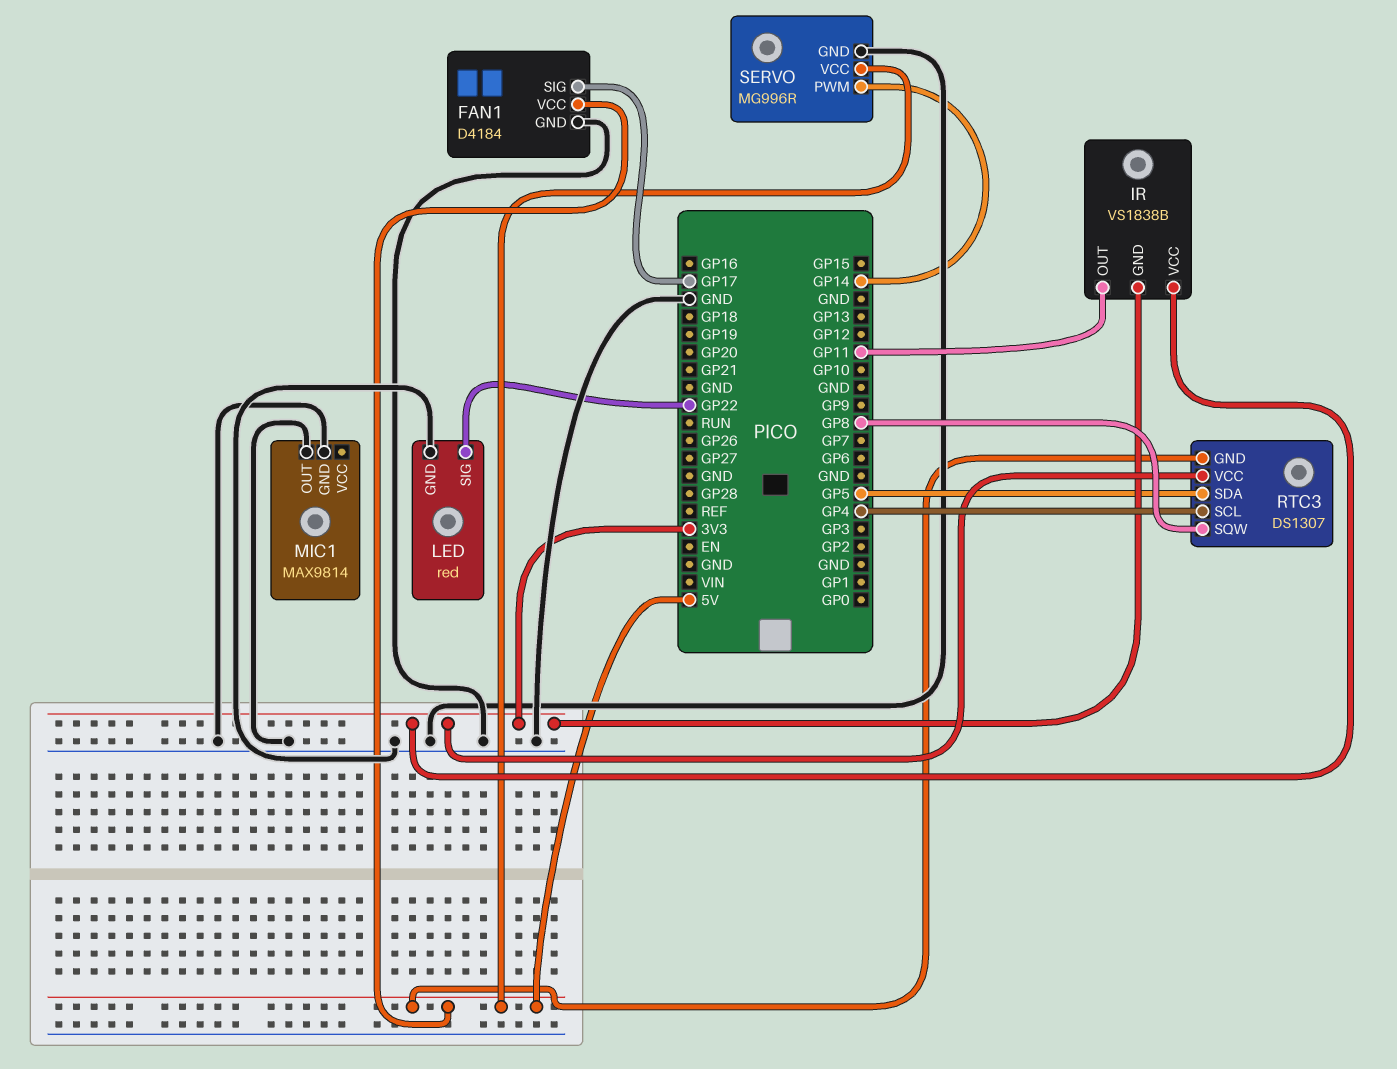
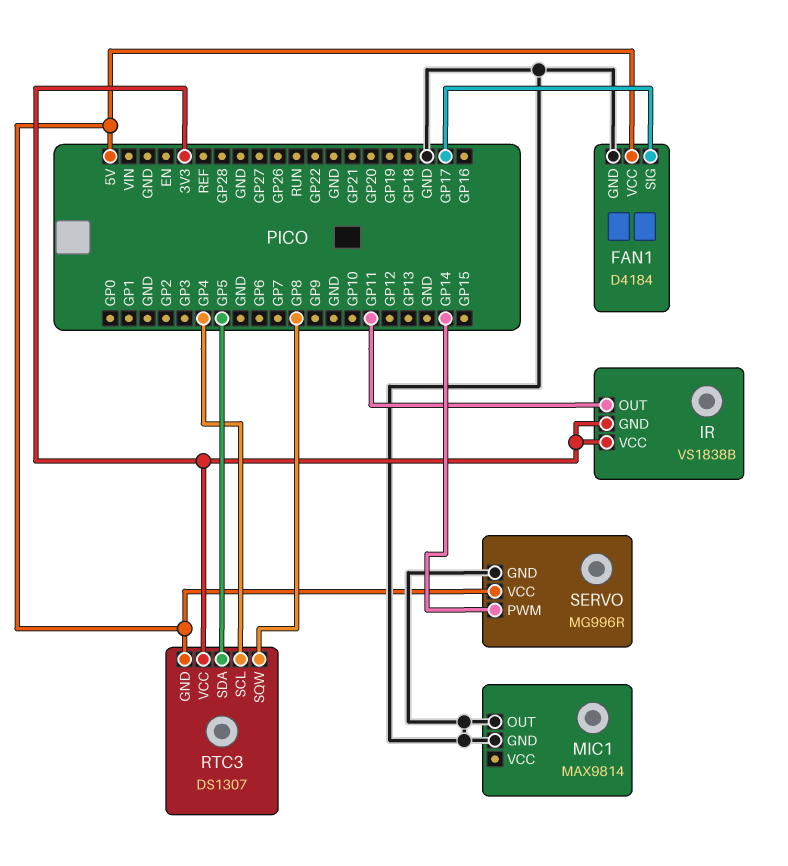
LED: red -> none
LED pin GND: GND -> none
LED pin SIG: GP22 -> none

